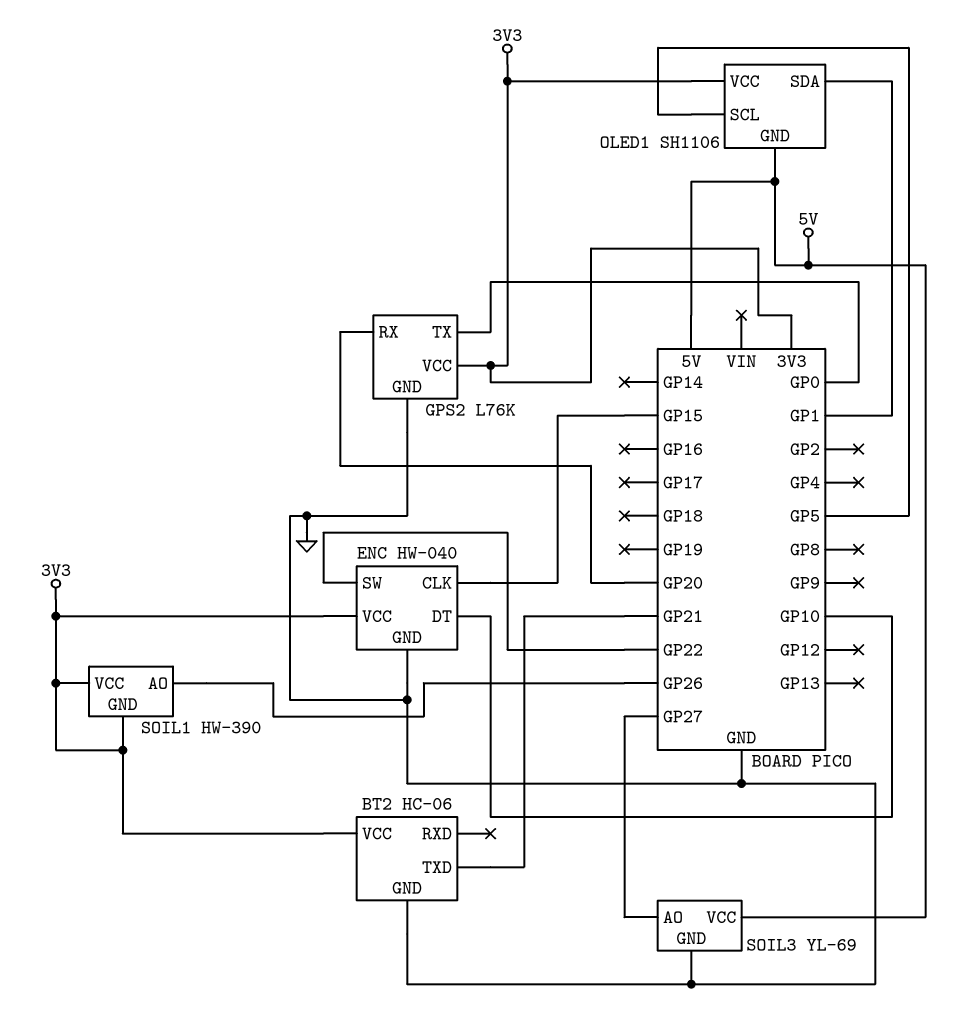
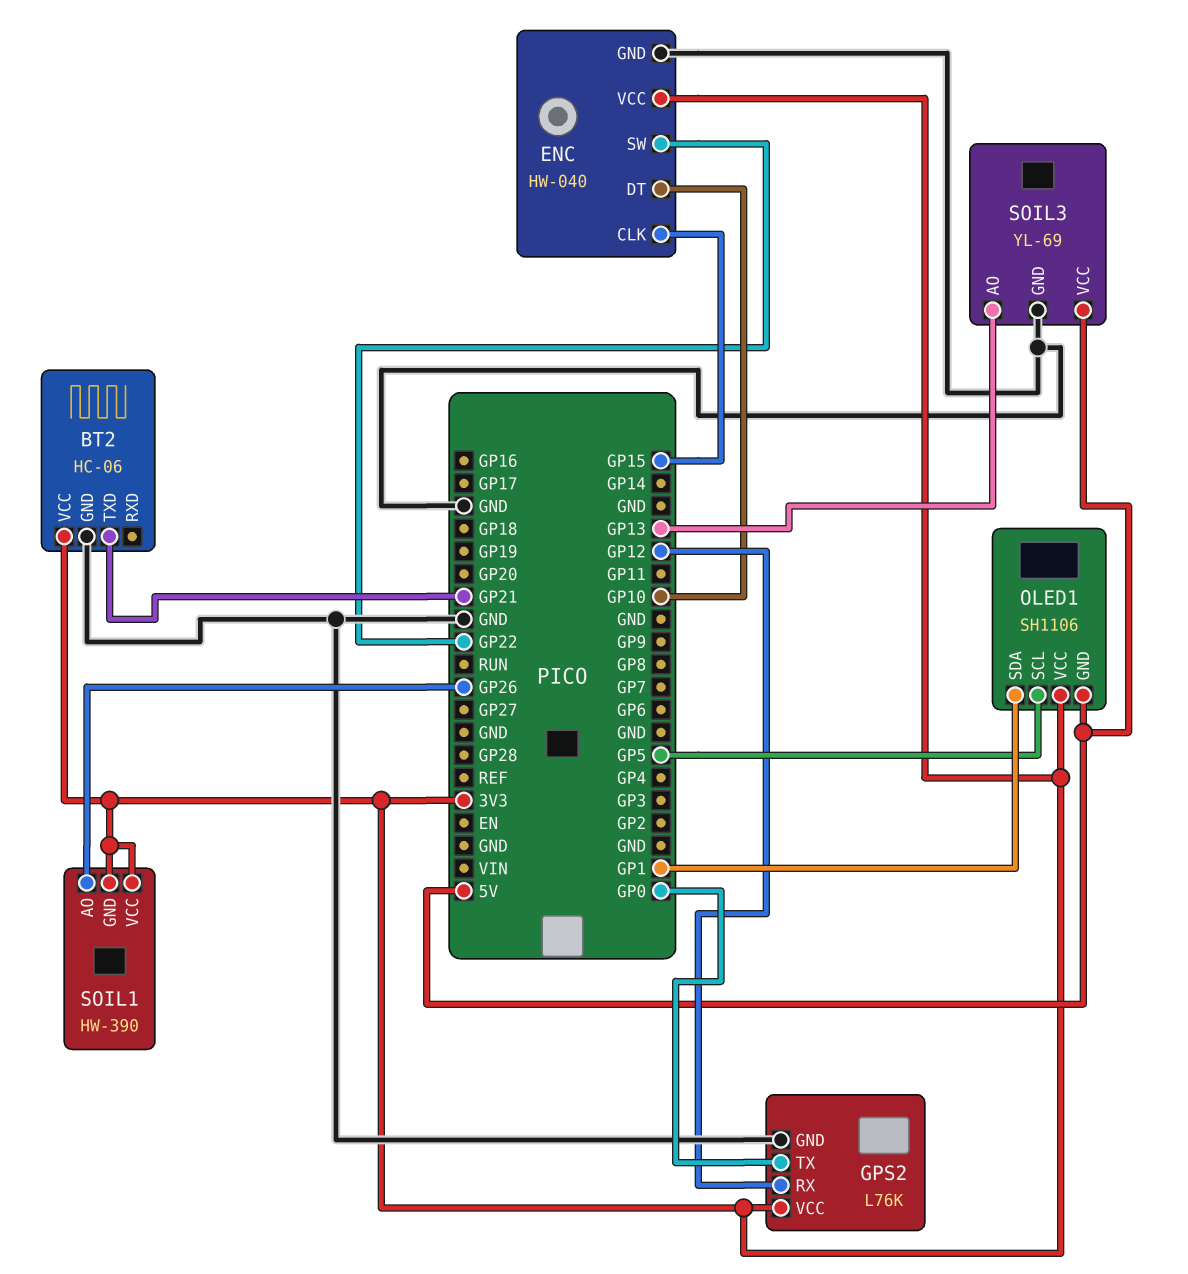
GPS2 pin RX: GP20 -> GP12
SOIL3 pin AO: GP27 -> GP13

